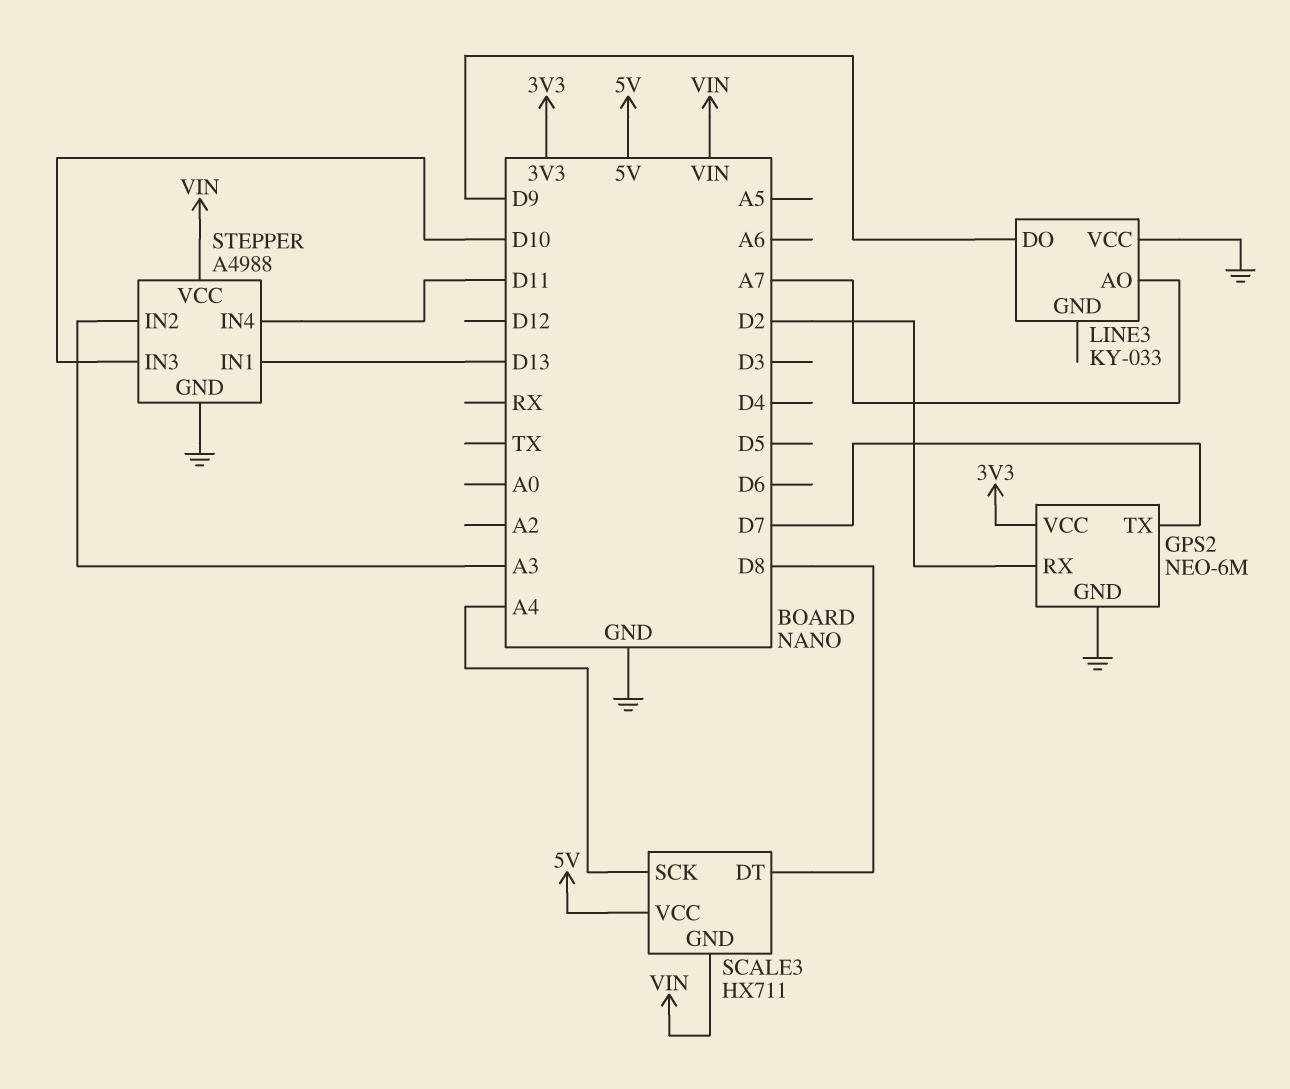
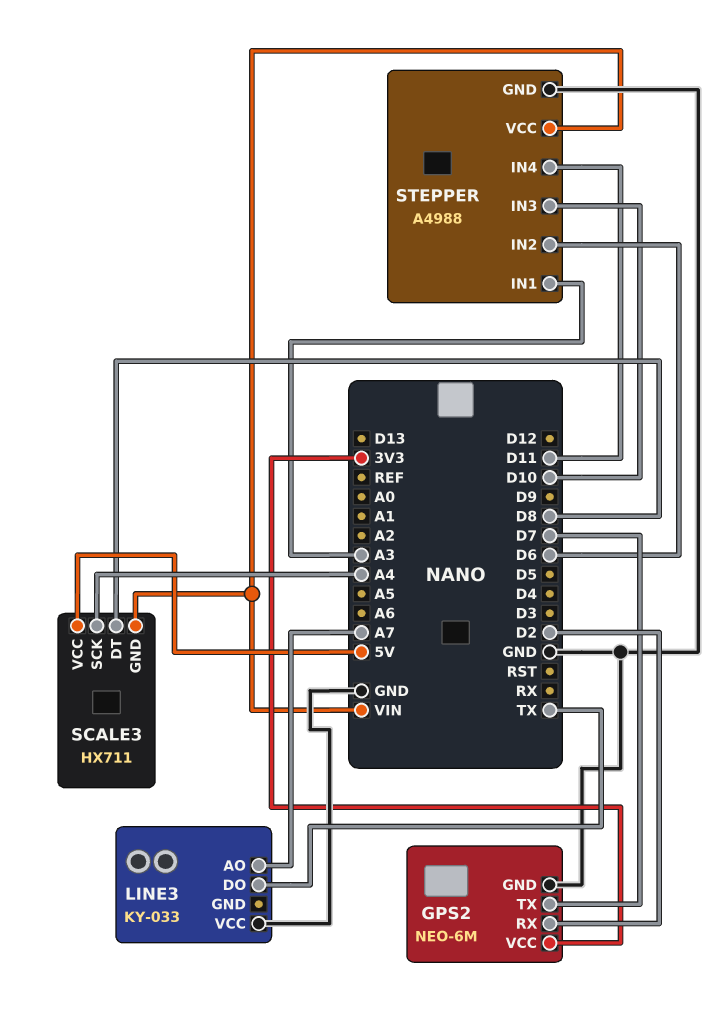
LINE3 pin DO: D9 -> TX
STEPPER pin IN1: D13 -> A3
STEPPER pin IN2: A3 -> D6

